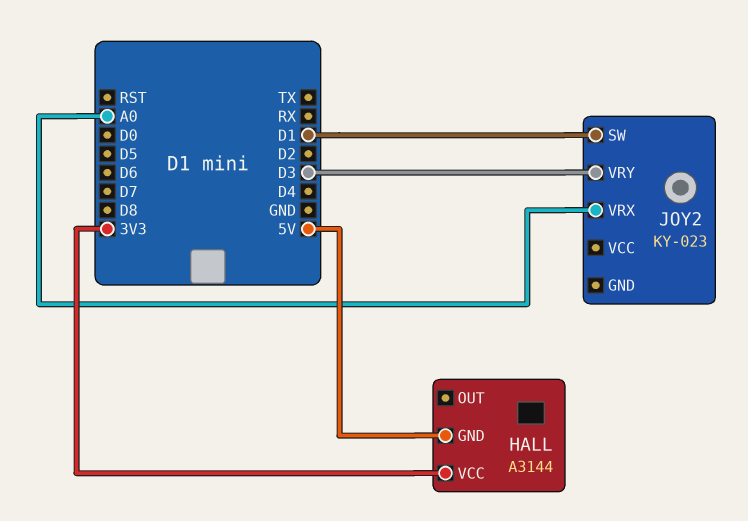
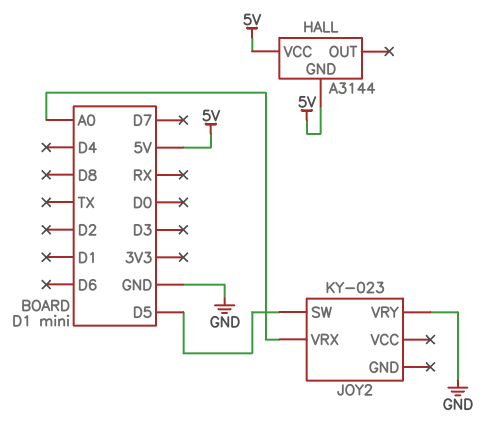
HALL pin VCC: 3V3 -> 5V
JOY2 pin SW: D1 -> D5
JOY2 pin VRY: D3 -> GND

